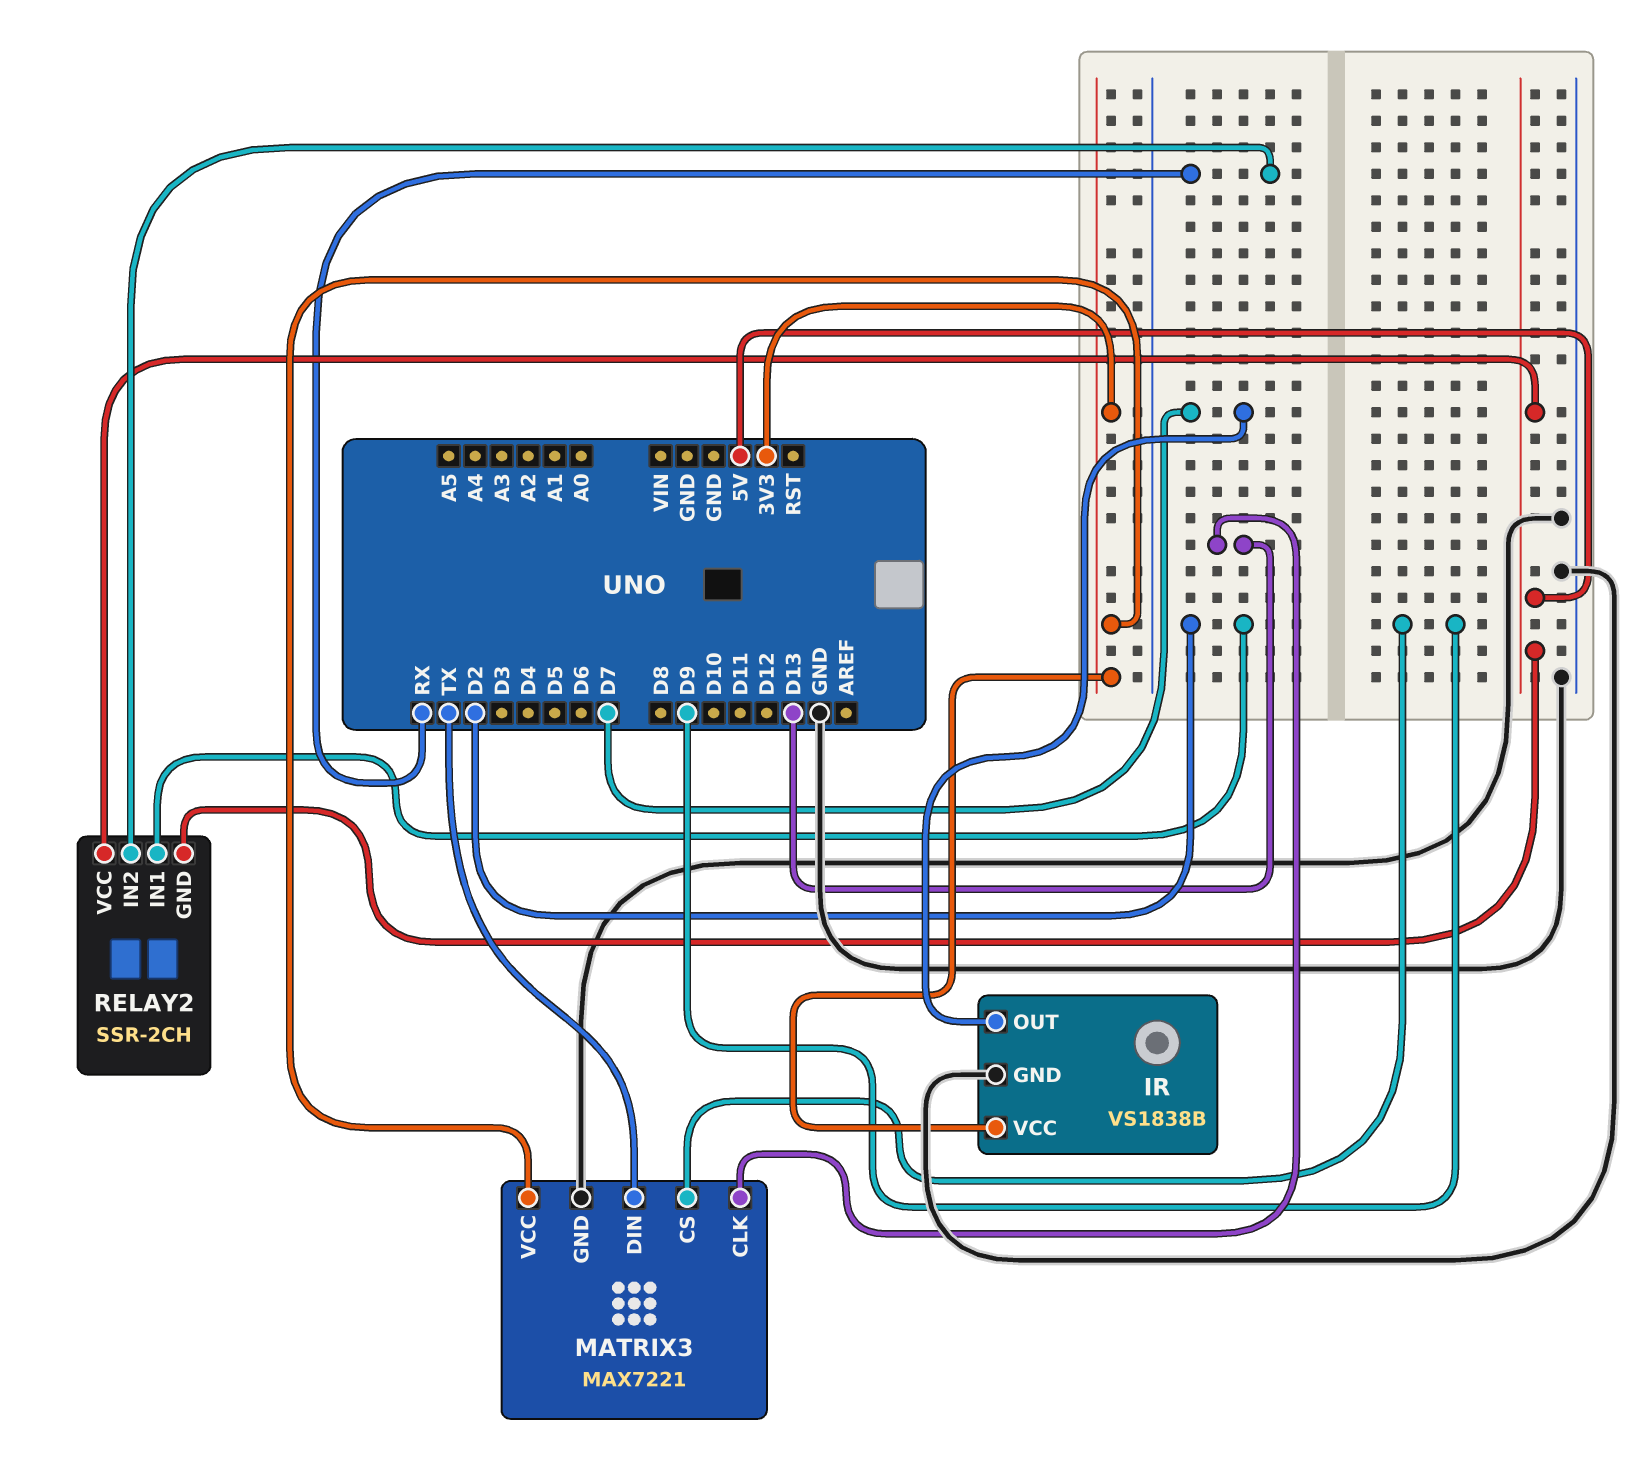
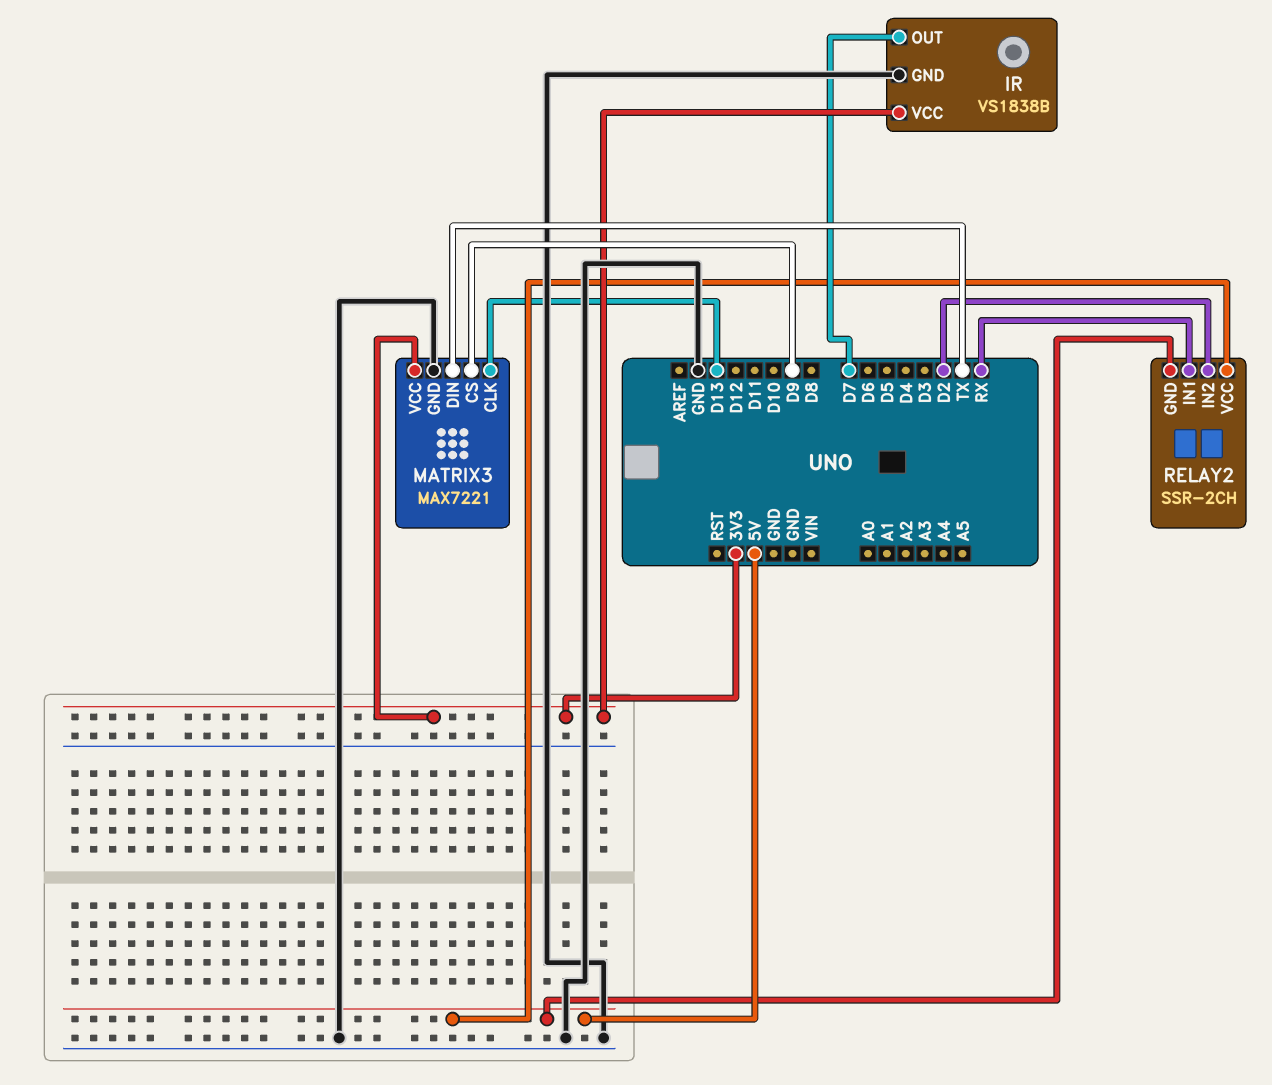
RELAY2 pin IN1: D2 -> RX
RELAY2 pin IN2: RX -> D2

